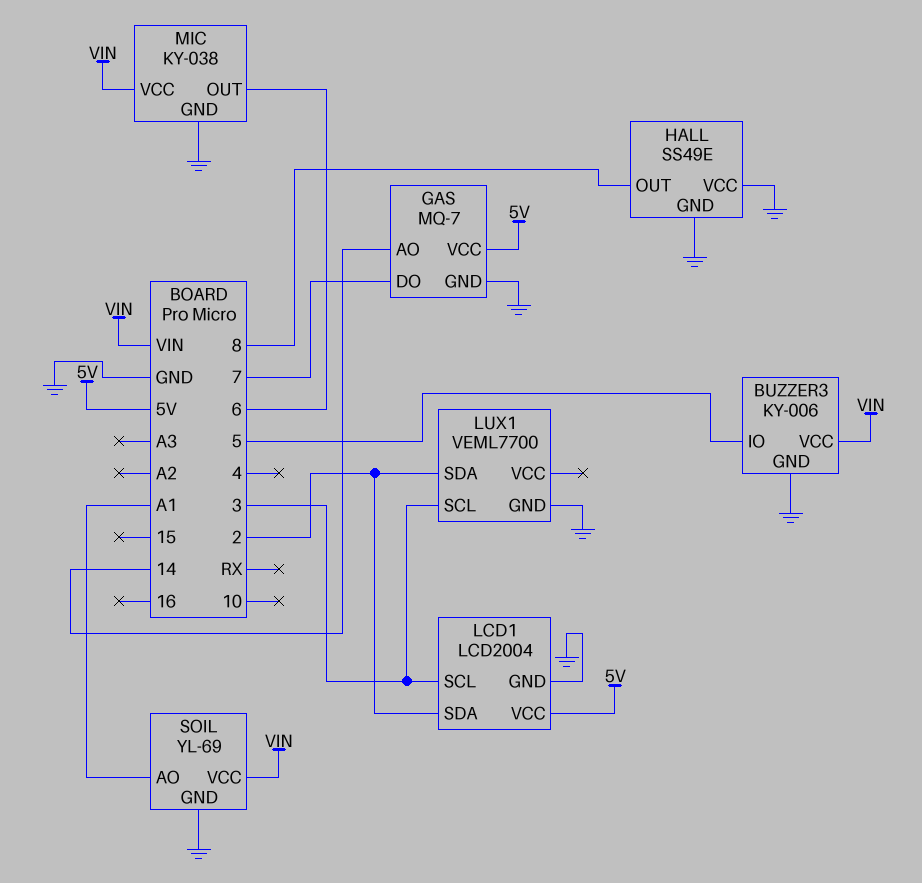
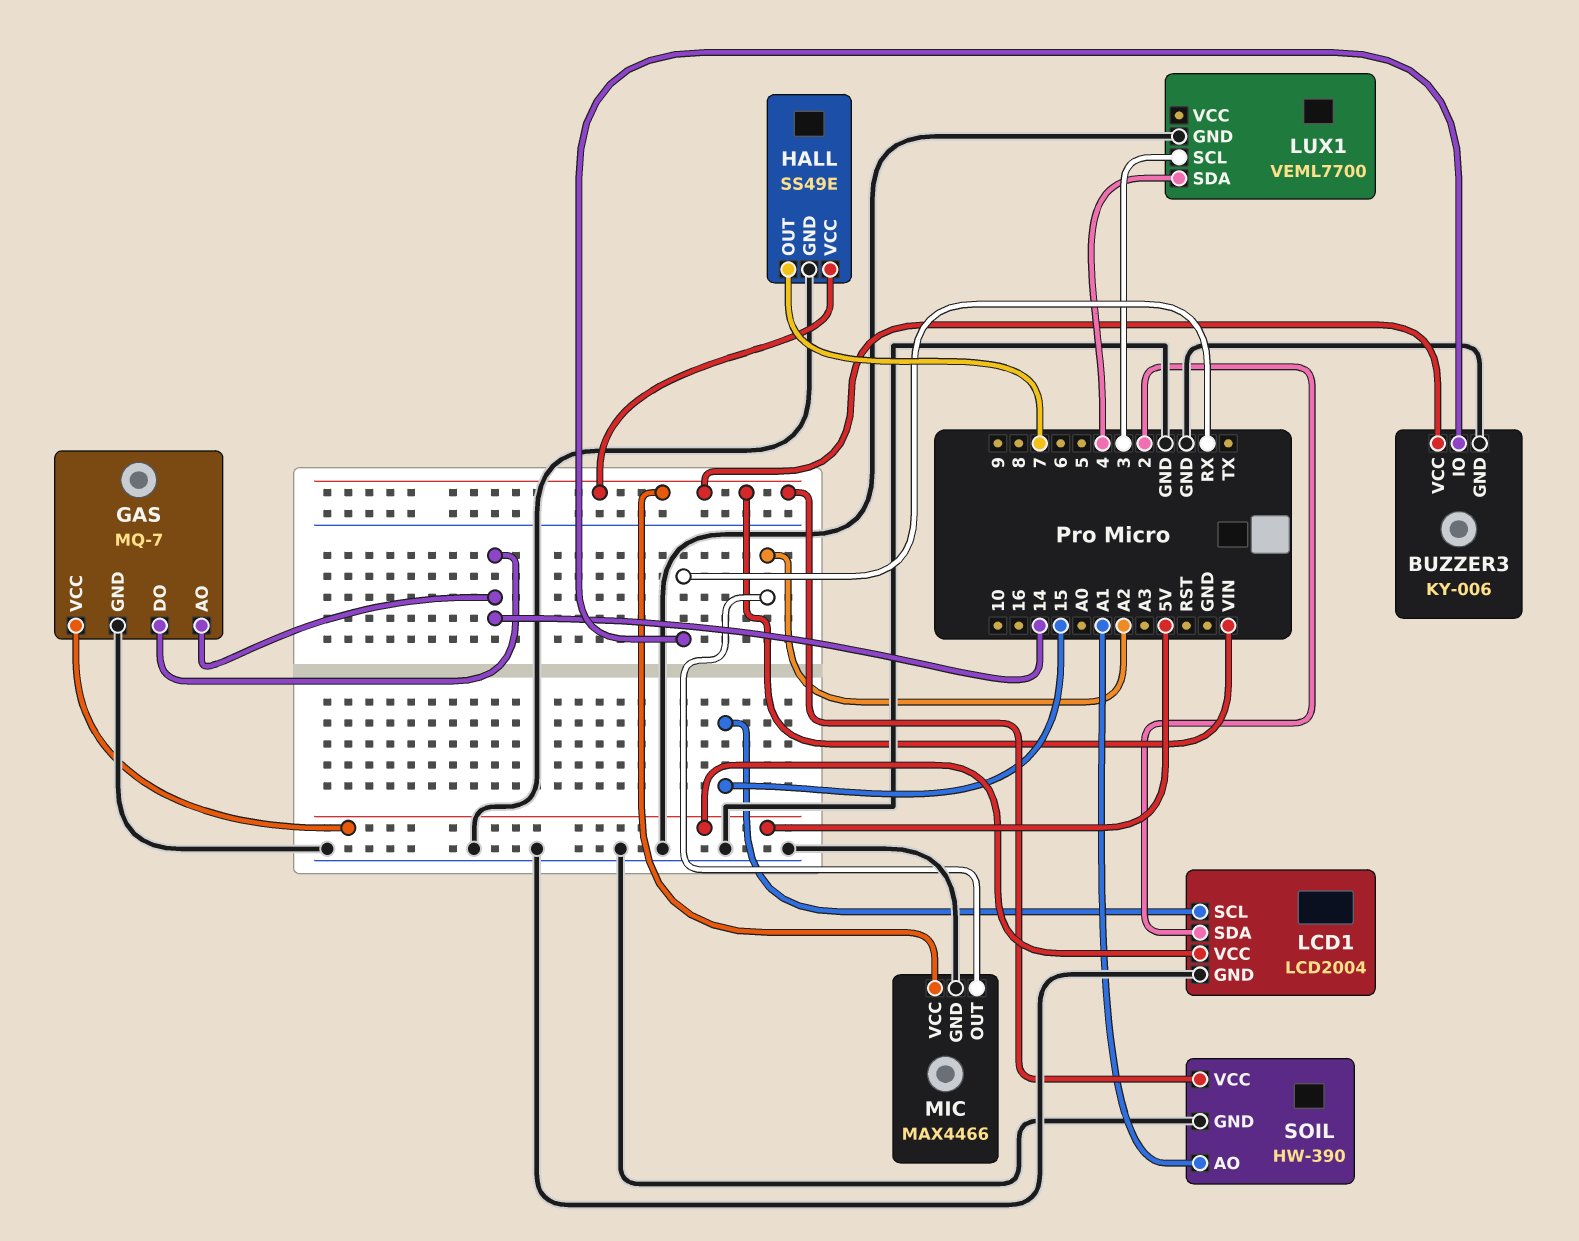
BUZZER3 pin IO: 5 -> RX
GAS pin DO: 7 -> 14
HALL pin OUT: 8 -> 7
HALL pin VCC: GND -> VIN
LCD1 pin SCL: 3 -> 15
LUX1 pin SDA: 2 -> 4
MIC: KY-038 -> MAX4466
MIC pin OUT: 6 -> A2
SOIL: YL-69 -> HW-390

